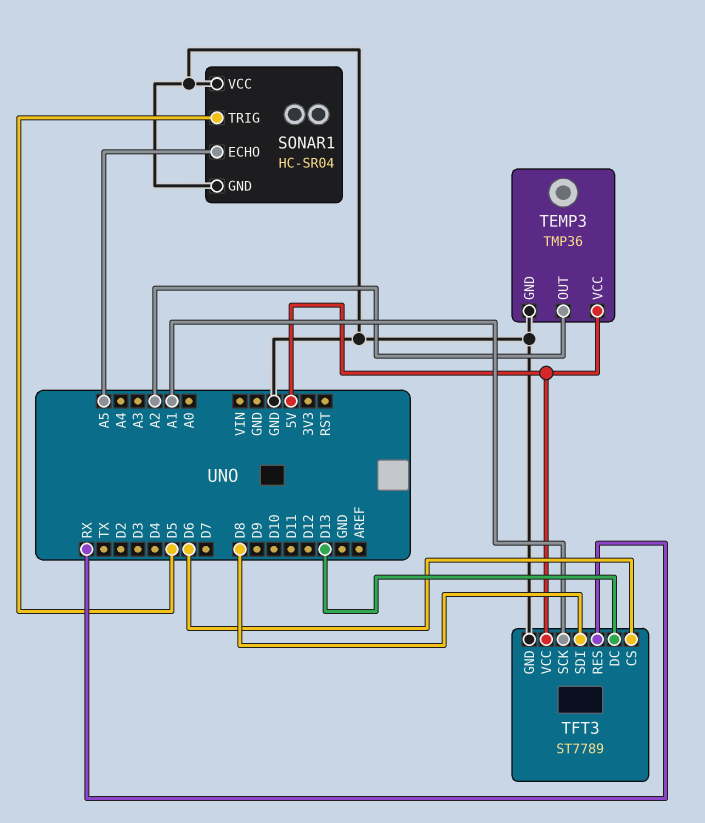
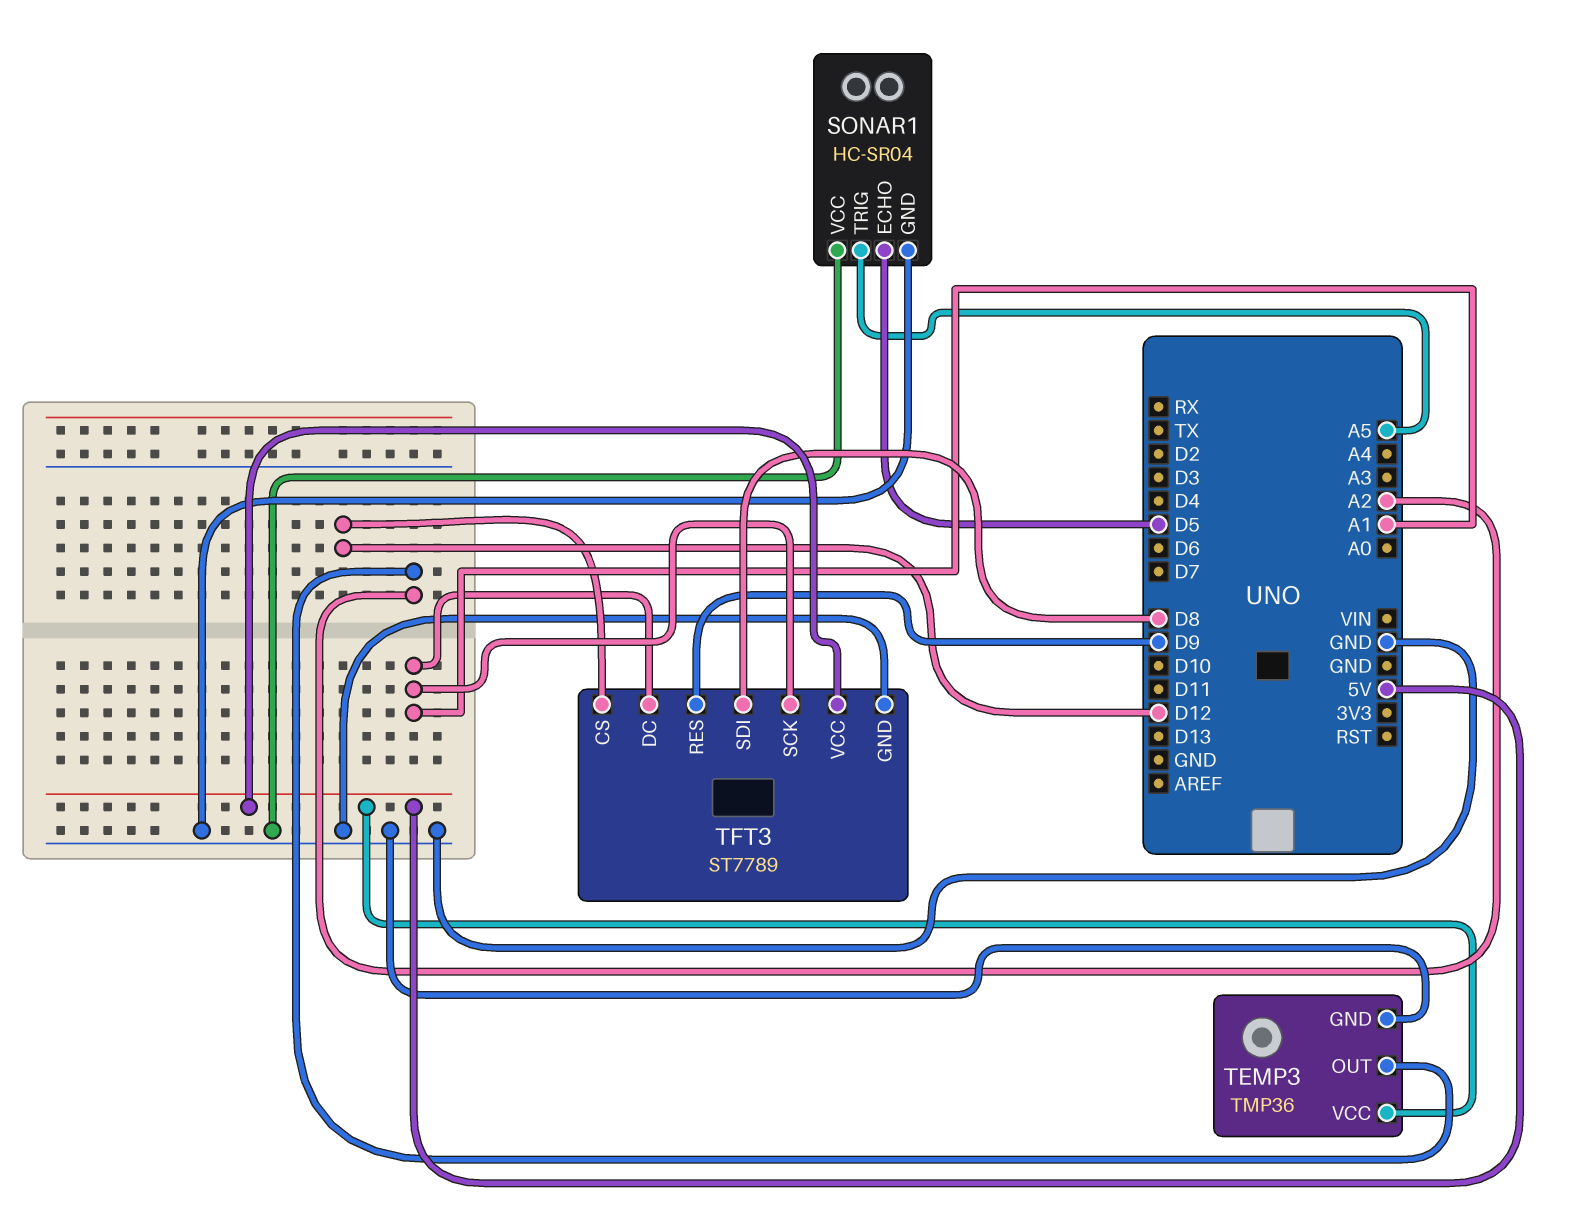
SONAR1 pin ECHO: A5 -> D5
SONAR1 pin TRIG: D5 -> A5
TFT3 pin CS: D6 -> D12
TFT3 pin DC: D13 -> A1
TFT3 pin RES: RX -> D9

